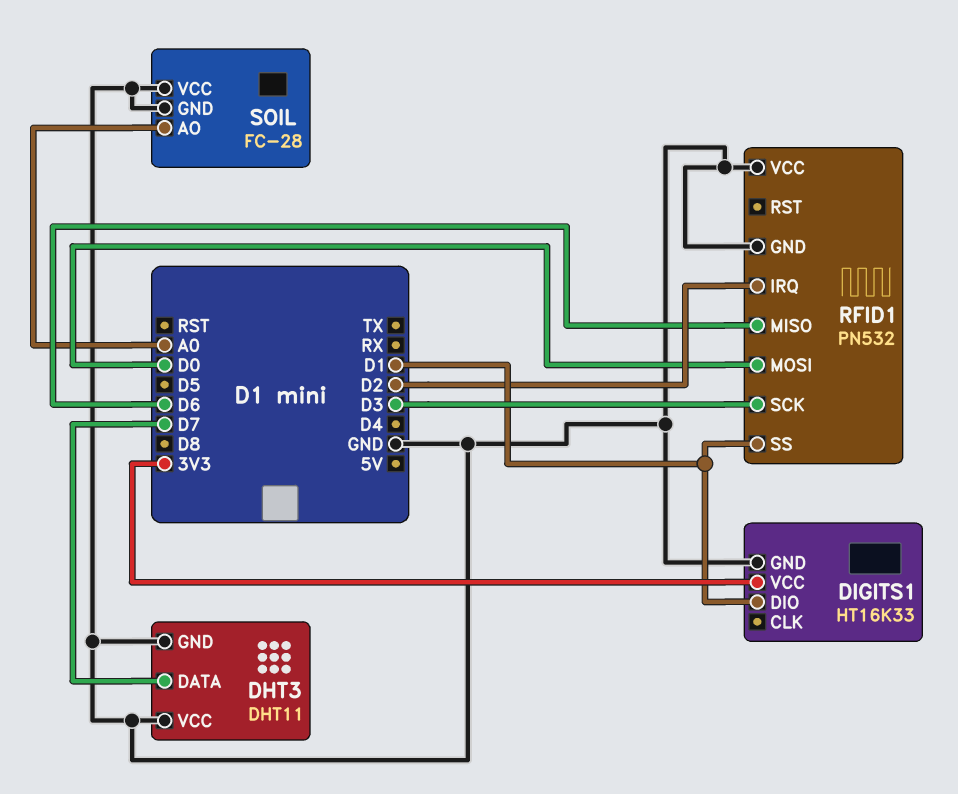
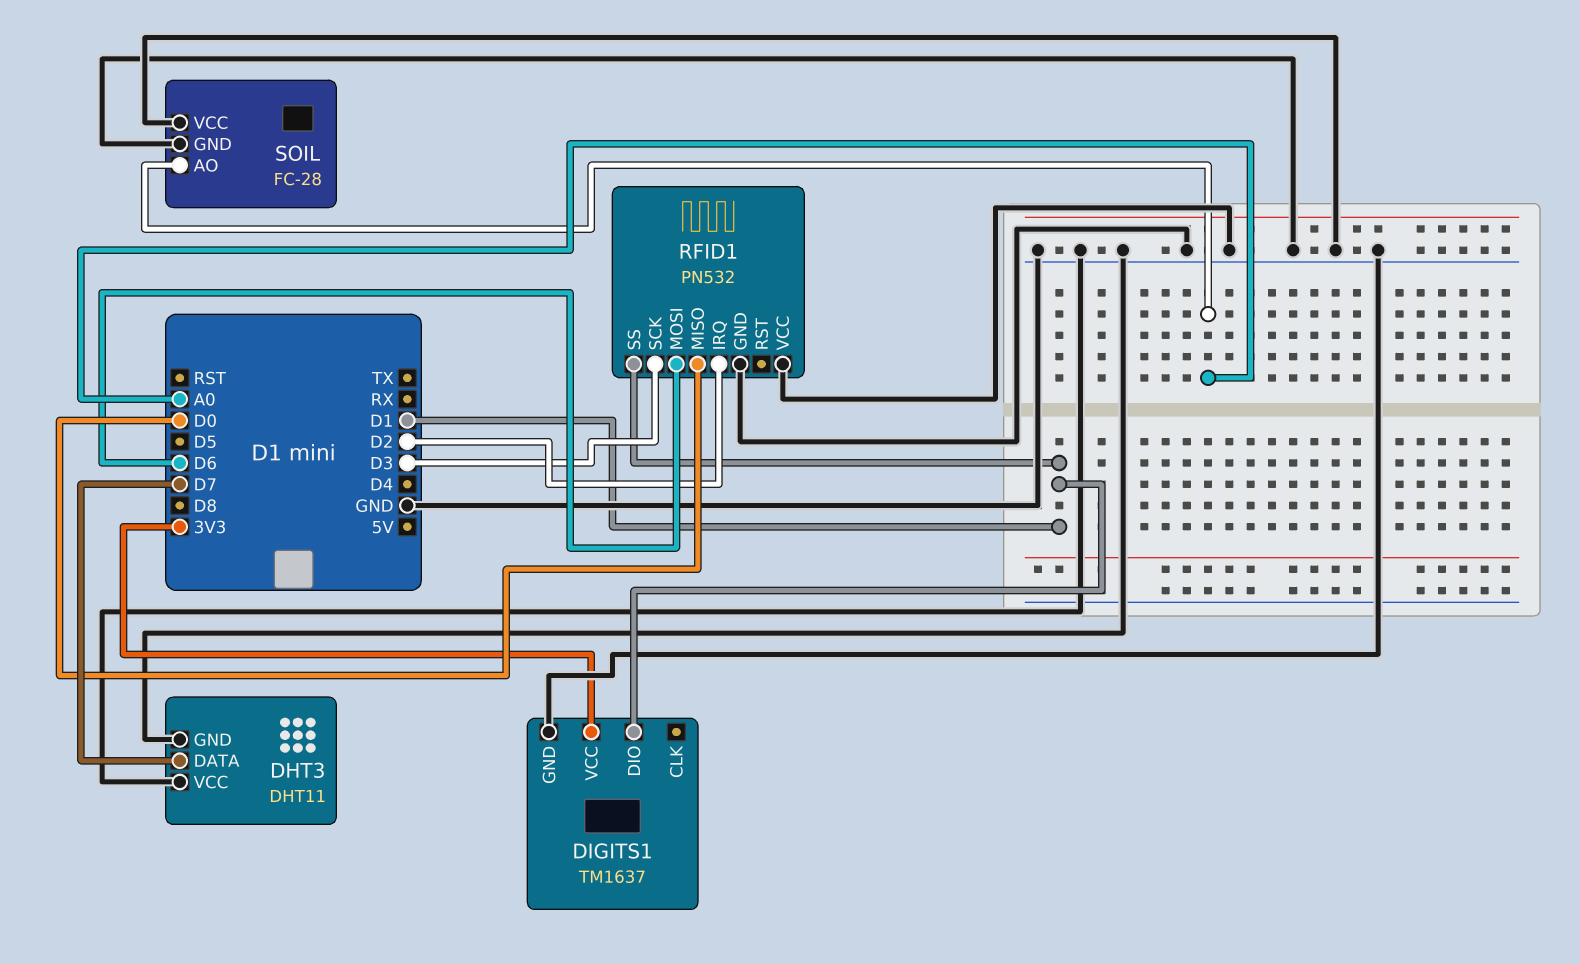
DIGITS1: HT16K33 -> TM1637
RFID1 pin MISO: D6 -> D0
RFID1 pin MOSI: D0 -> D6

